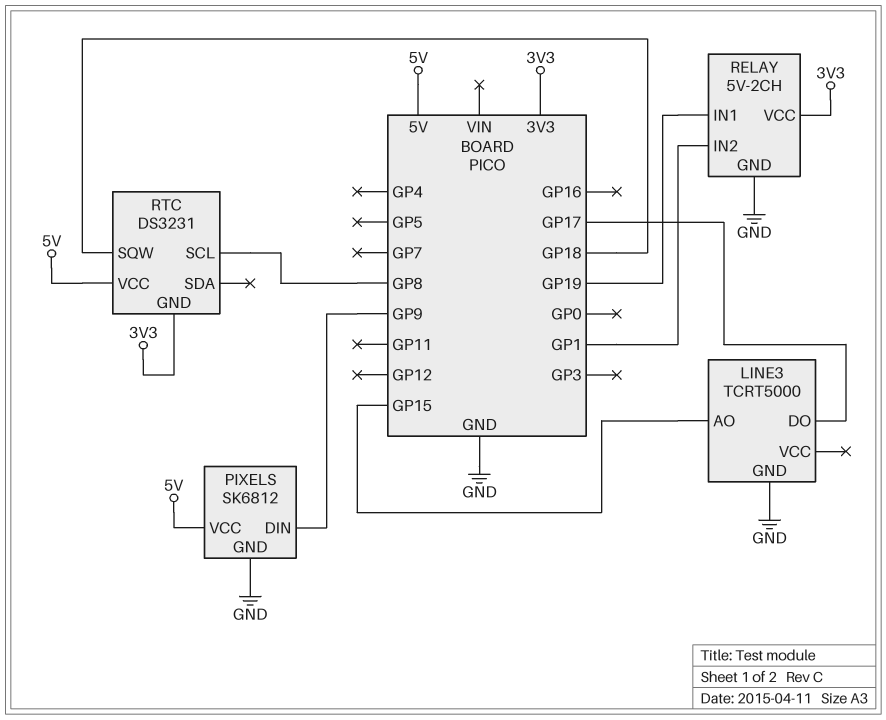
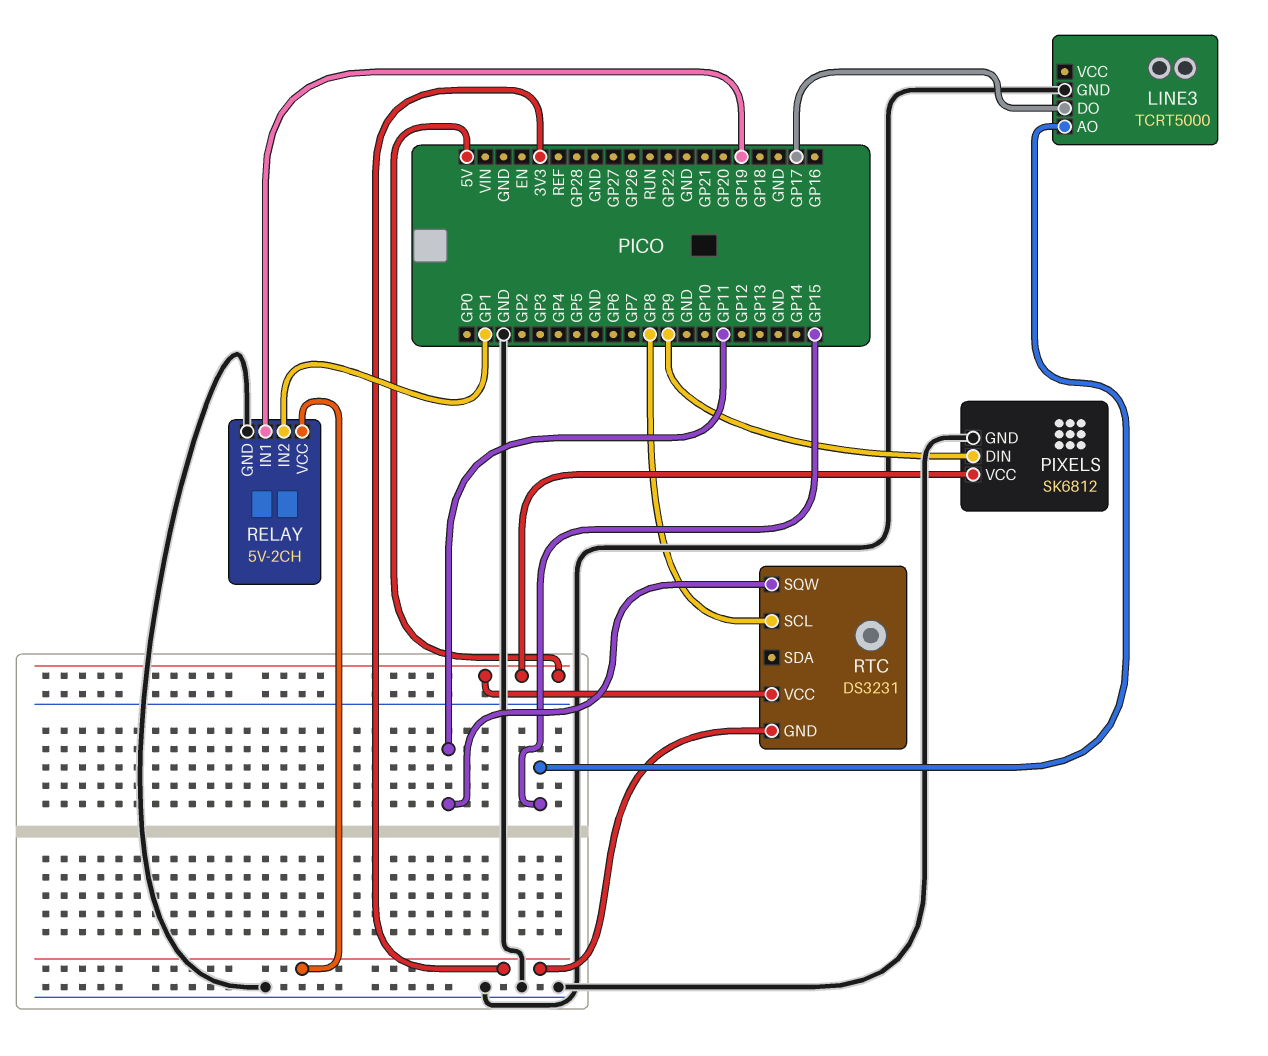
RTC pin SQW: GP18 -> GP11

